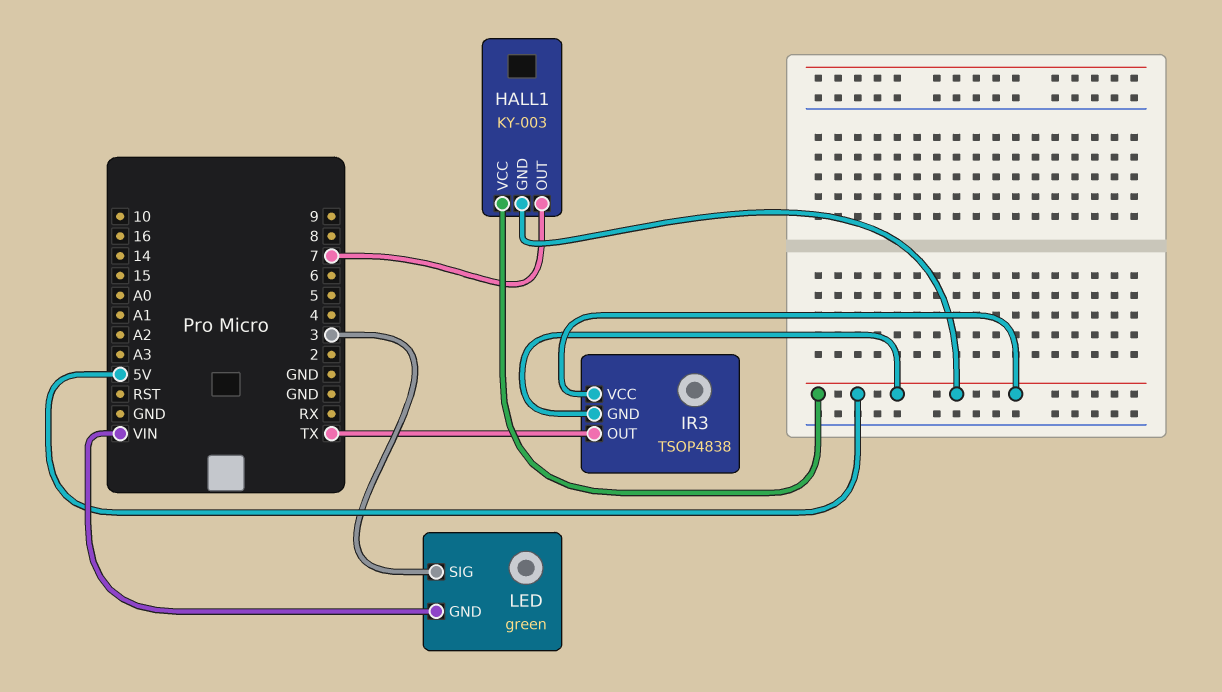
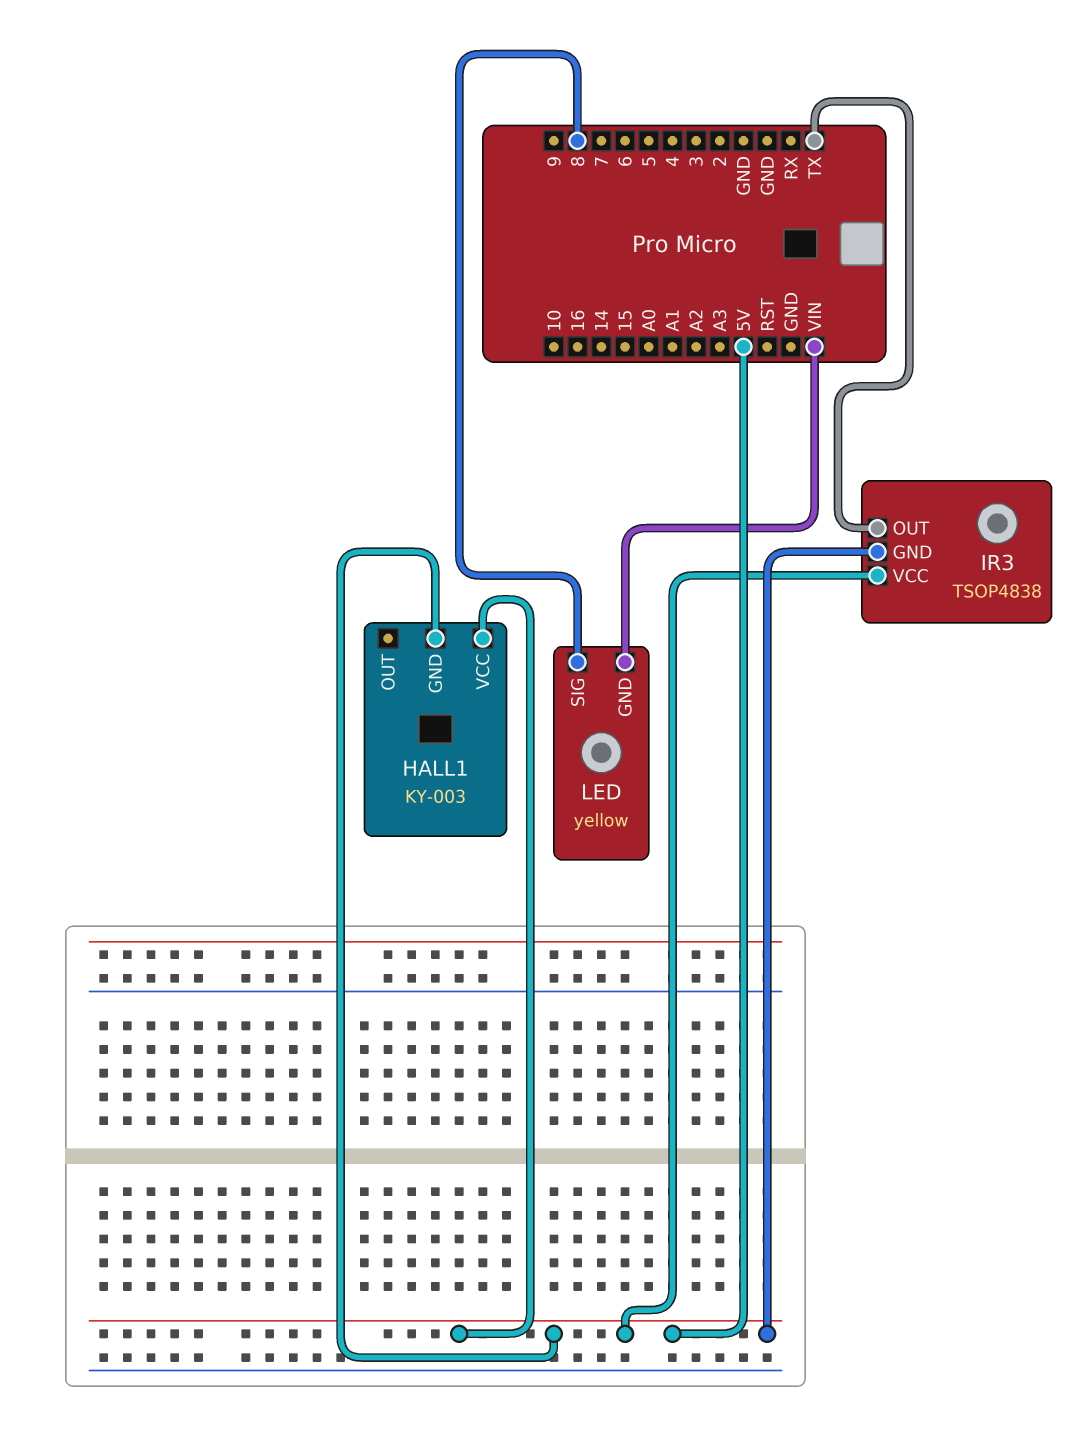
HALL1 pin OUT: 7 -> none
LED: green -> yellow
LED pin SIG: 3 -> 8

